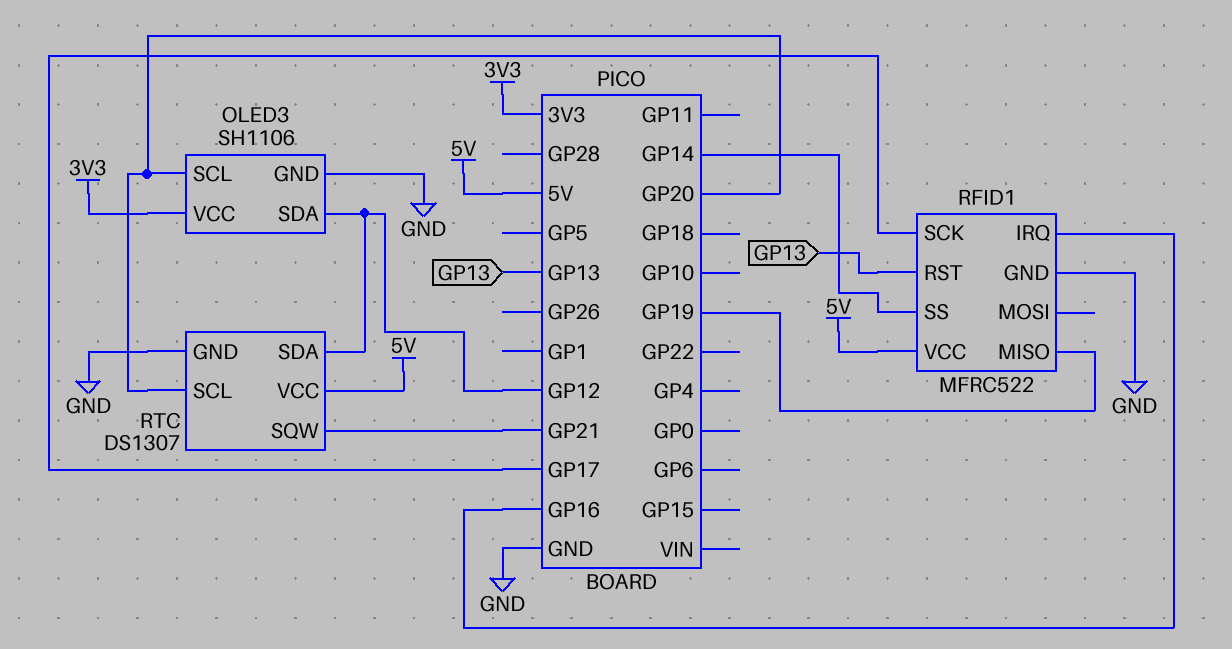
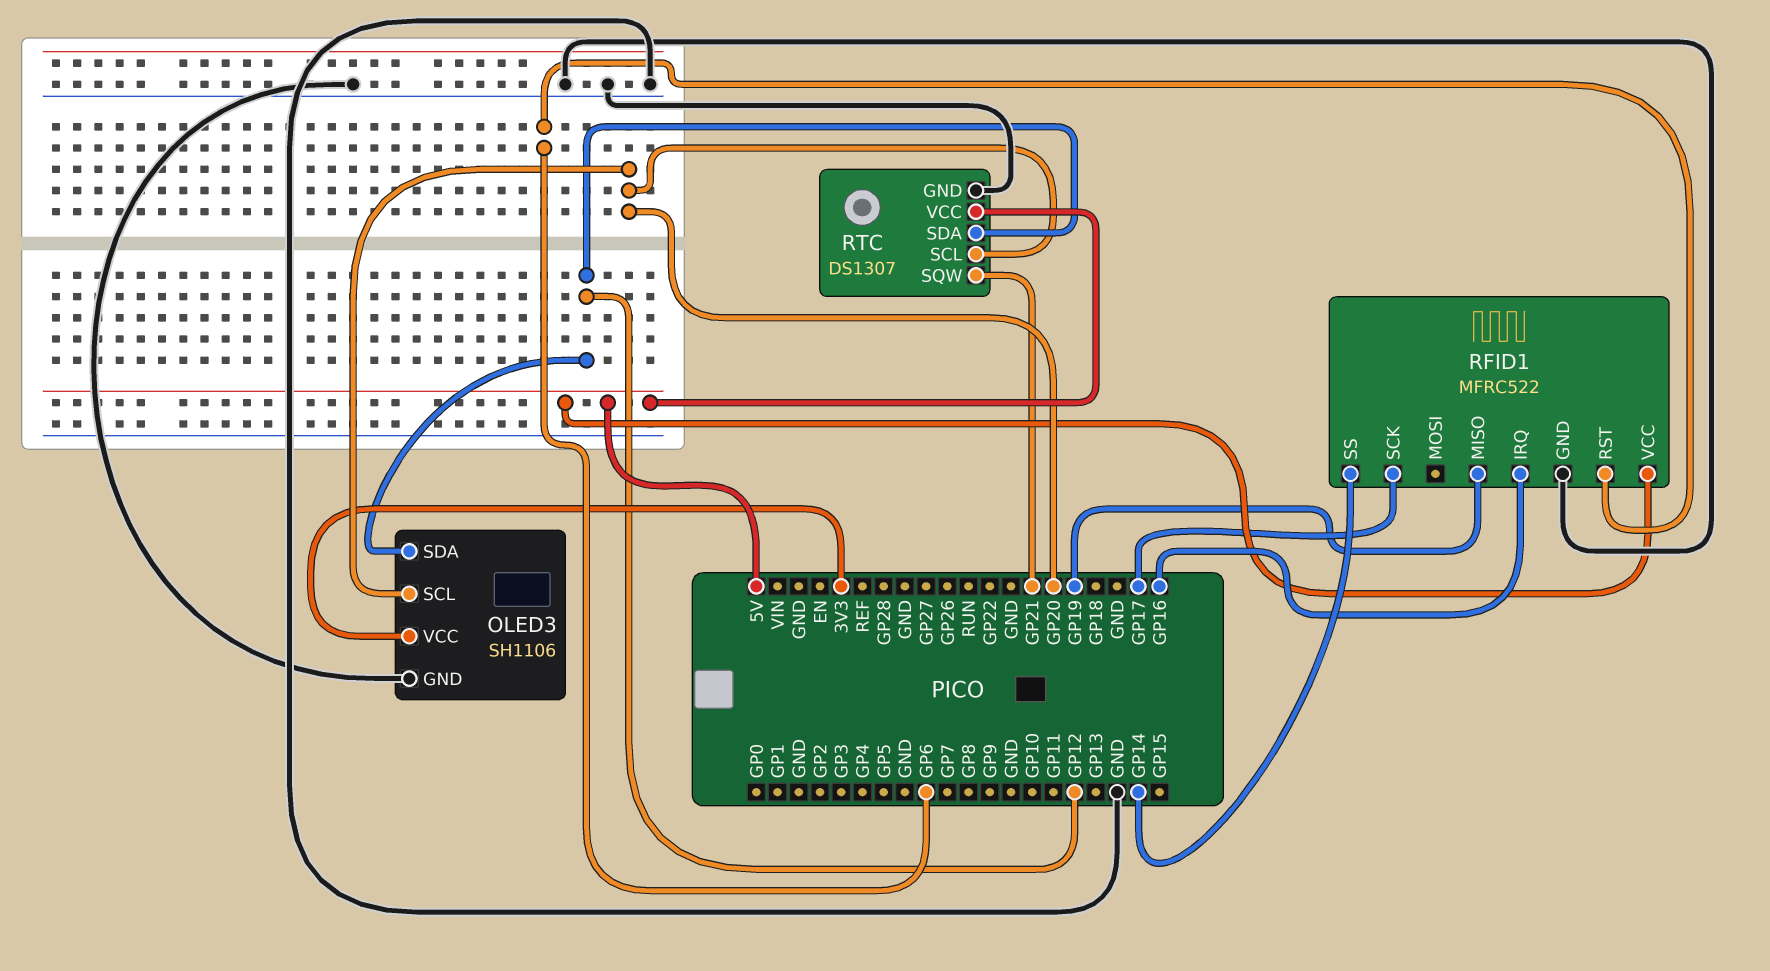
RFID1 pin RST: GP13 -> GP6

